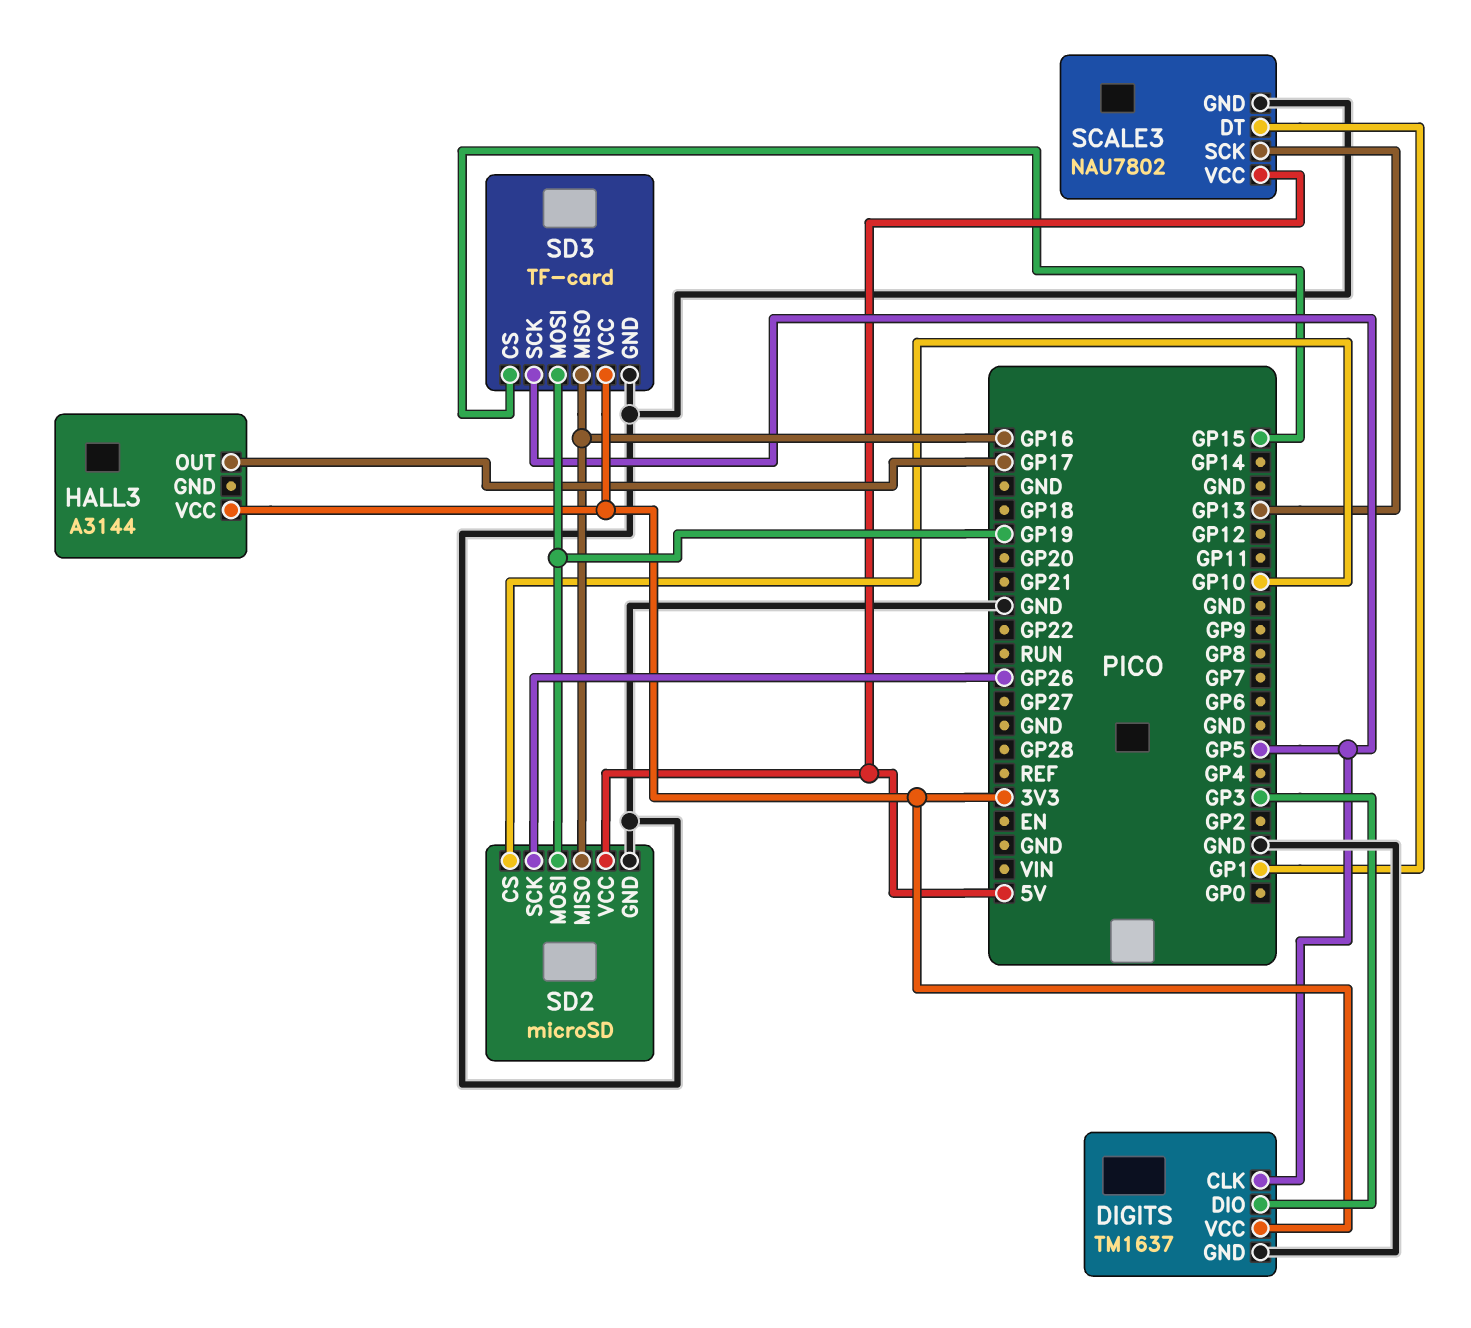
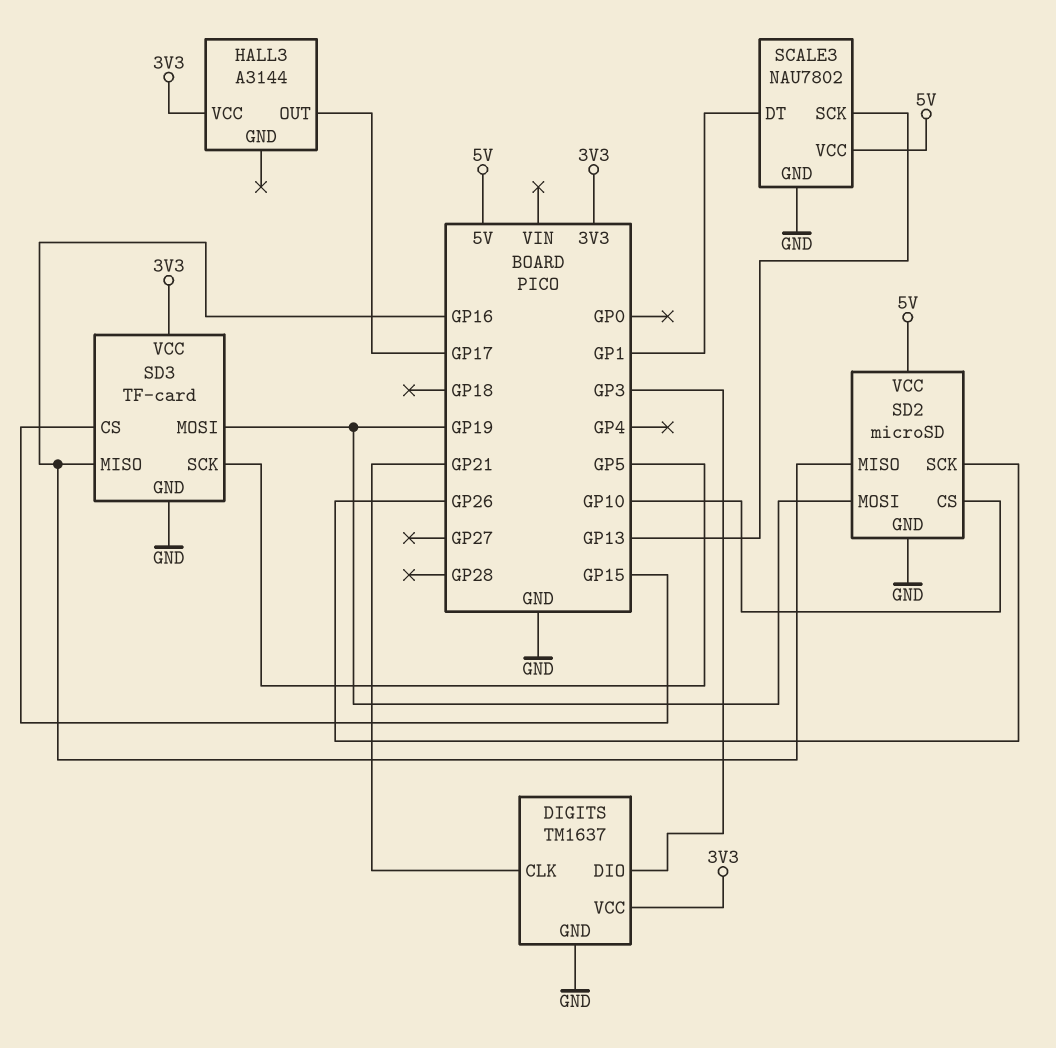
DIGITS pin CLK: GP5 -> GP21

